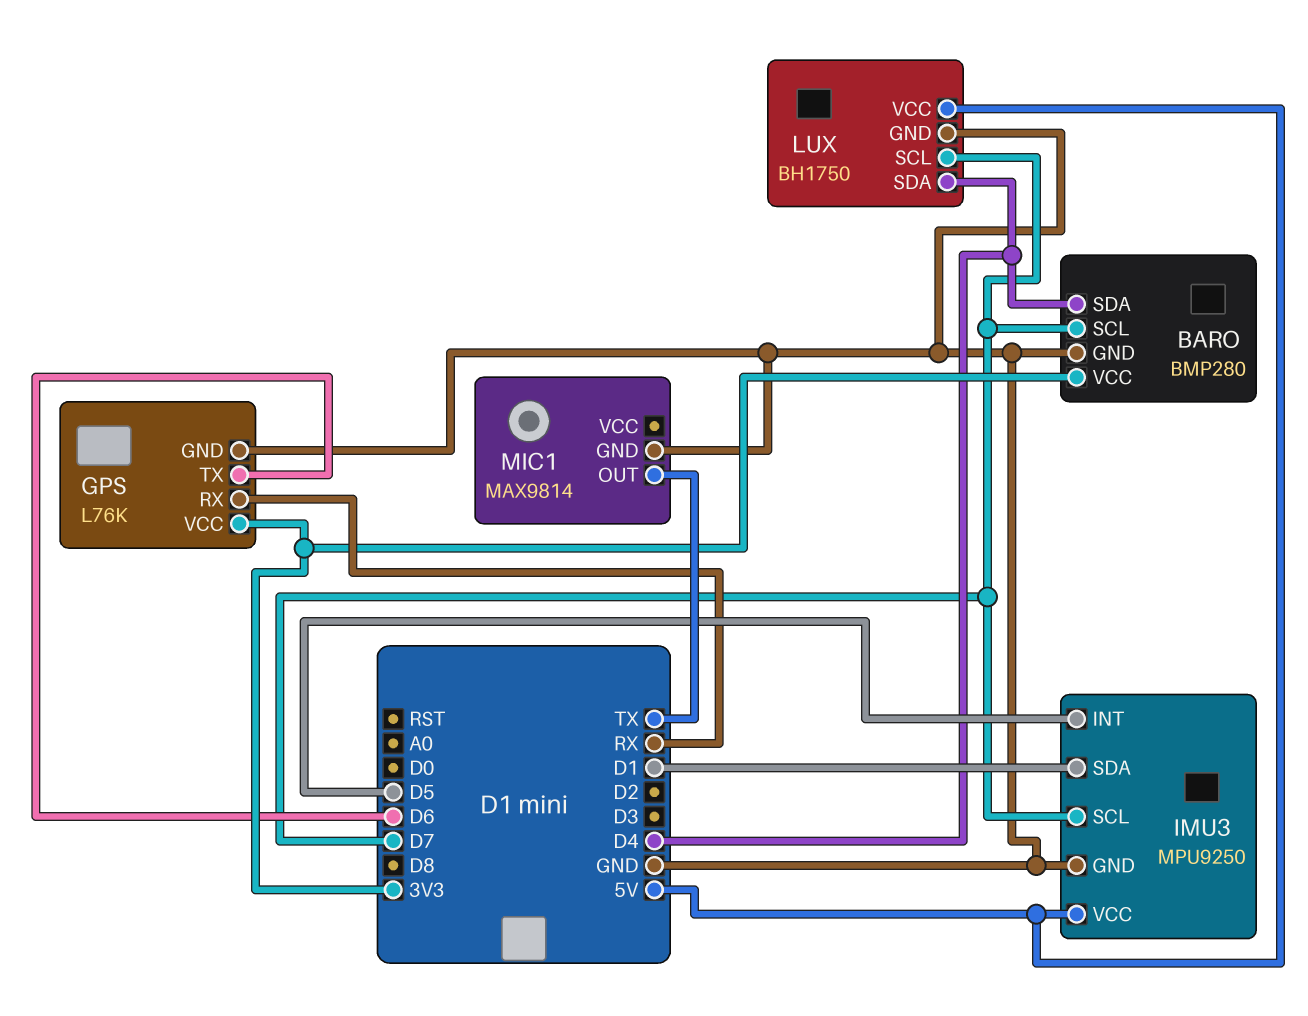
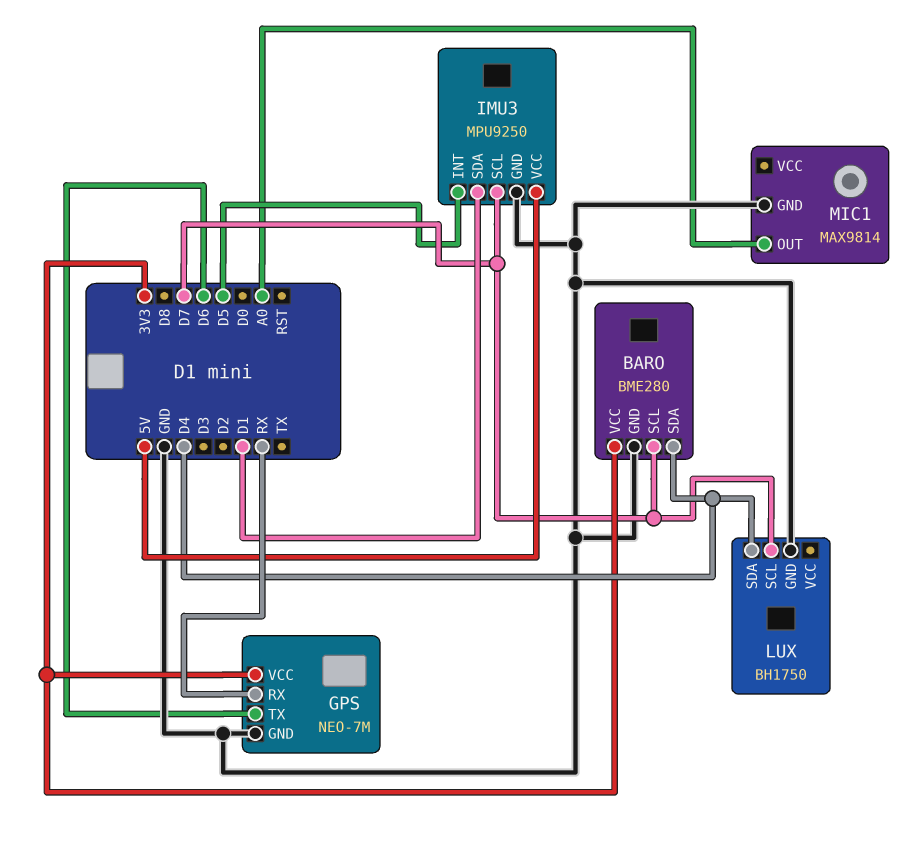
BARO: BMP280 -> BME280
GPS: L76K -> NEO-7M
LUX pin VCC: 5V -> none
MIC1 pin OUT: TX -> A0

